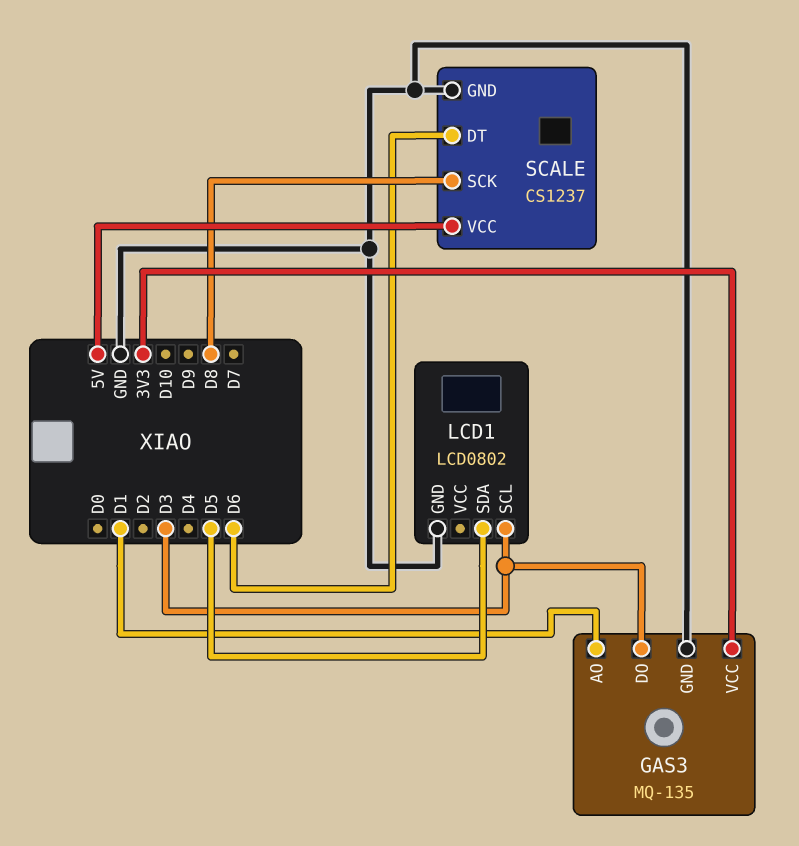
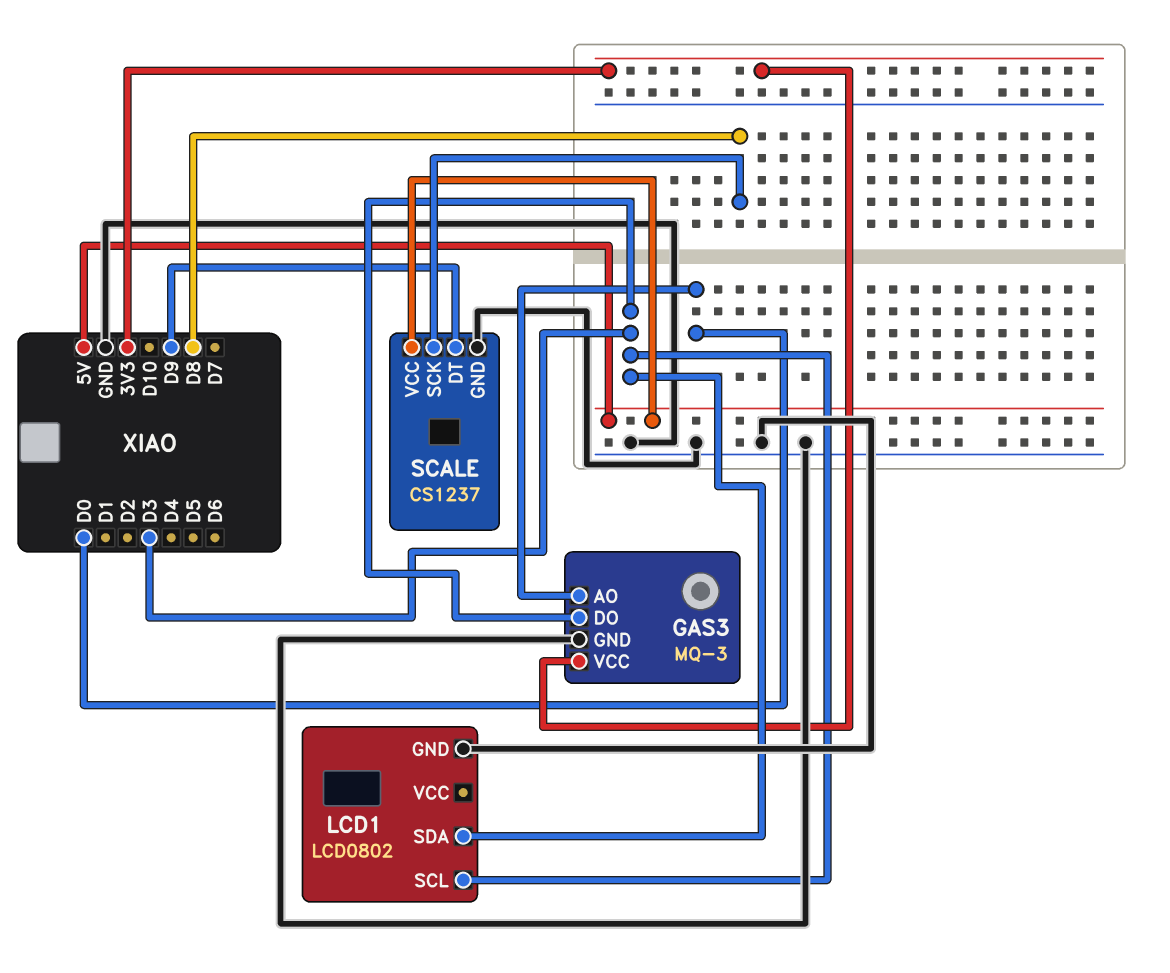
GAS3: MQ-135 -> MQ-3
GAS3 pin AO: D1 -> D0
LCD1 pin SDA: D5 -> D3
SCALE pin DT: D6 -> D9

